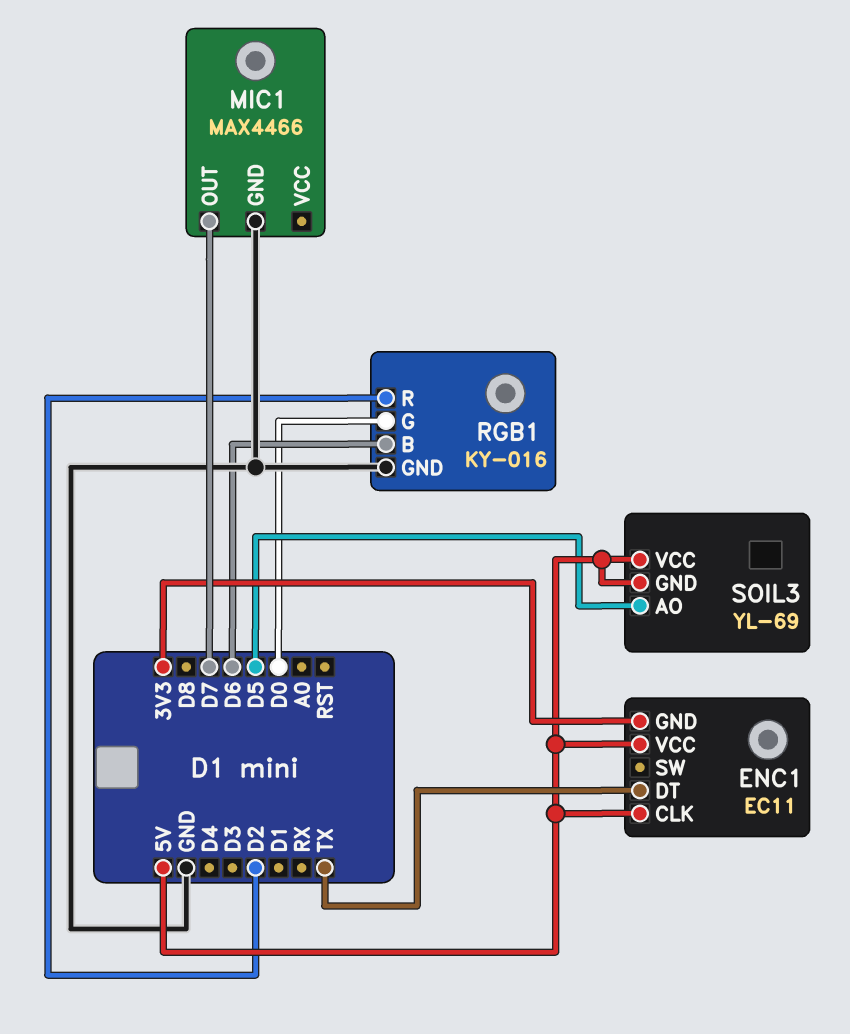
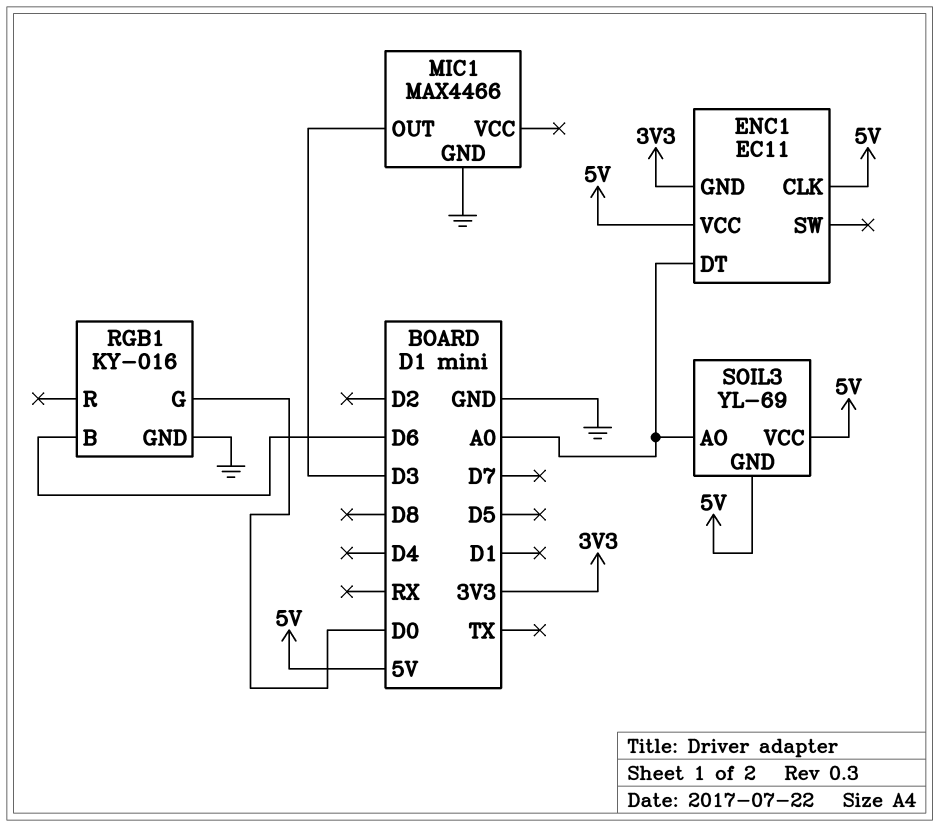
ENC1 pin DT: TX -> A0
MIC1 pin OUT: D7 -> D3
RGB1 pin R: D2 -> none
SOIL3 pin AO: D5 -> A0

